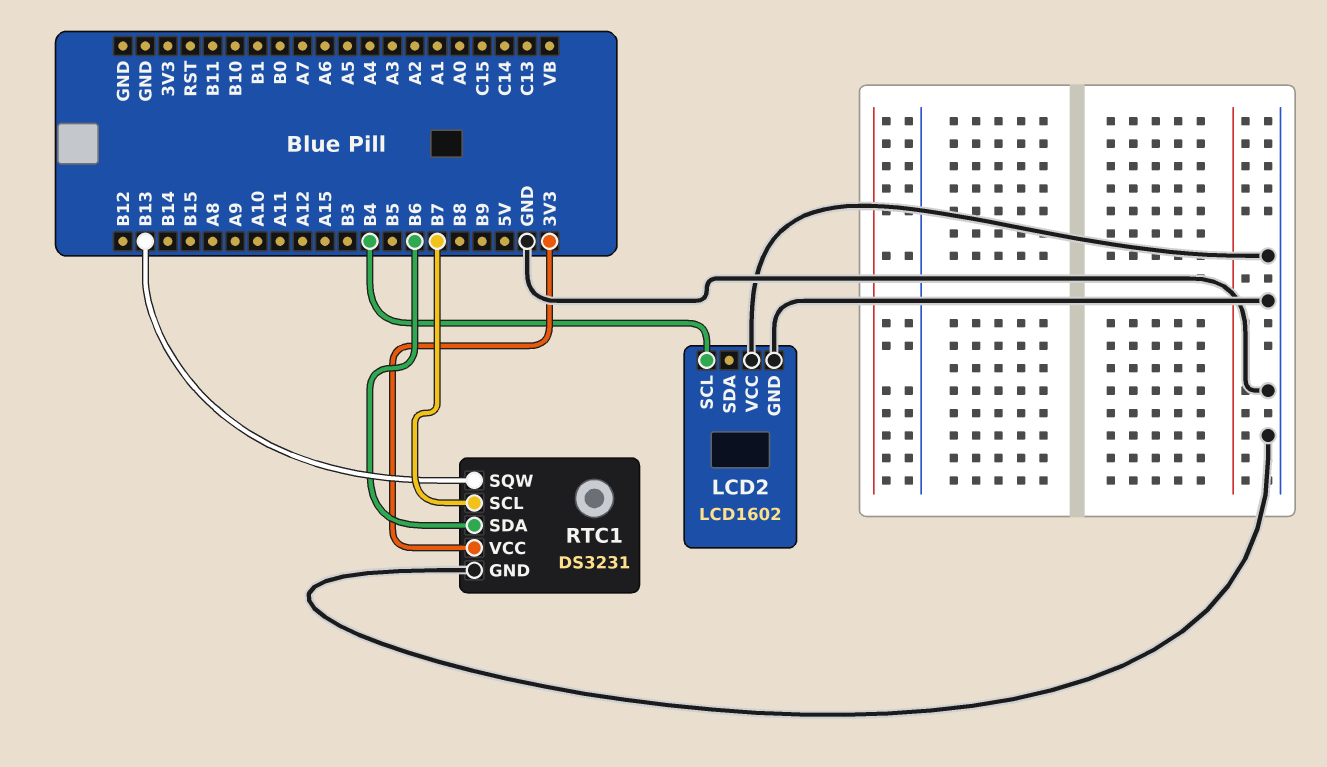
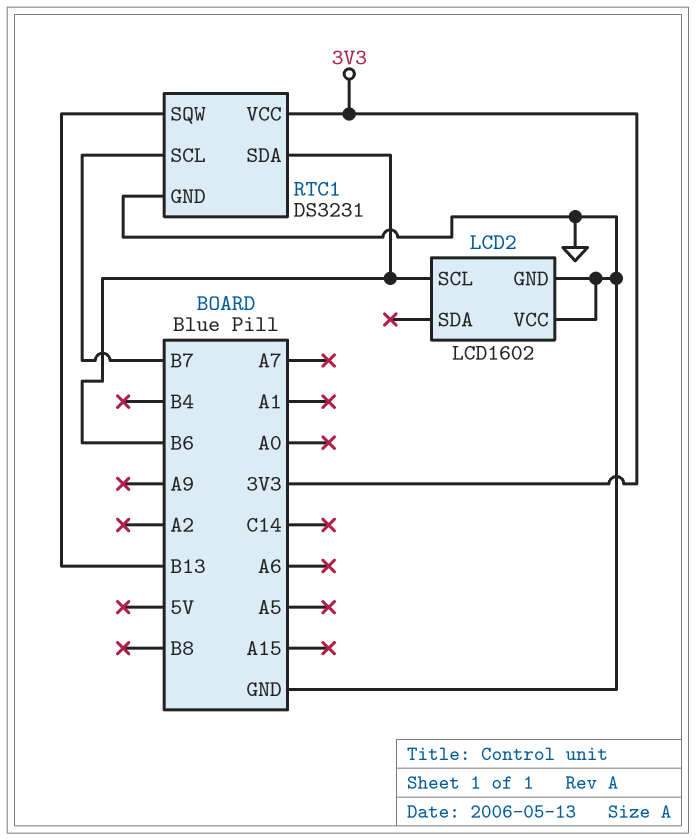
LCD2 pin SCL: B4 -> B6

